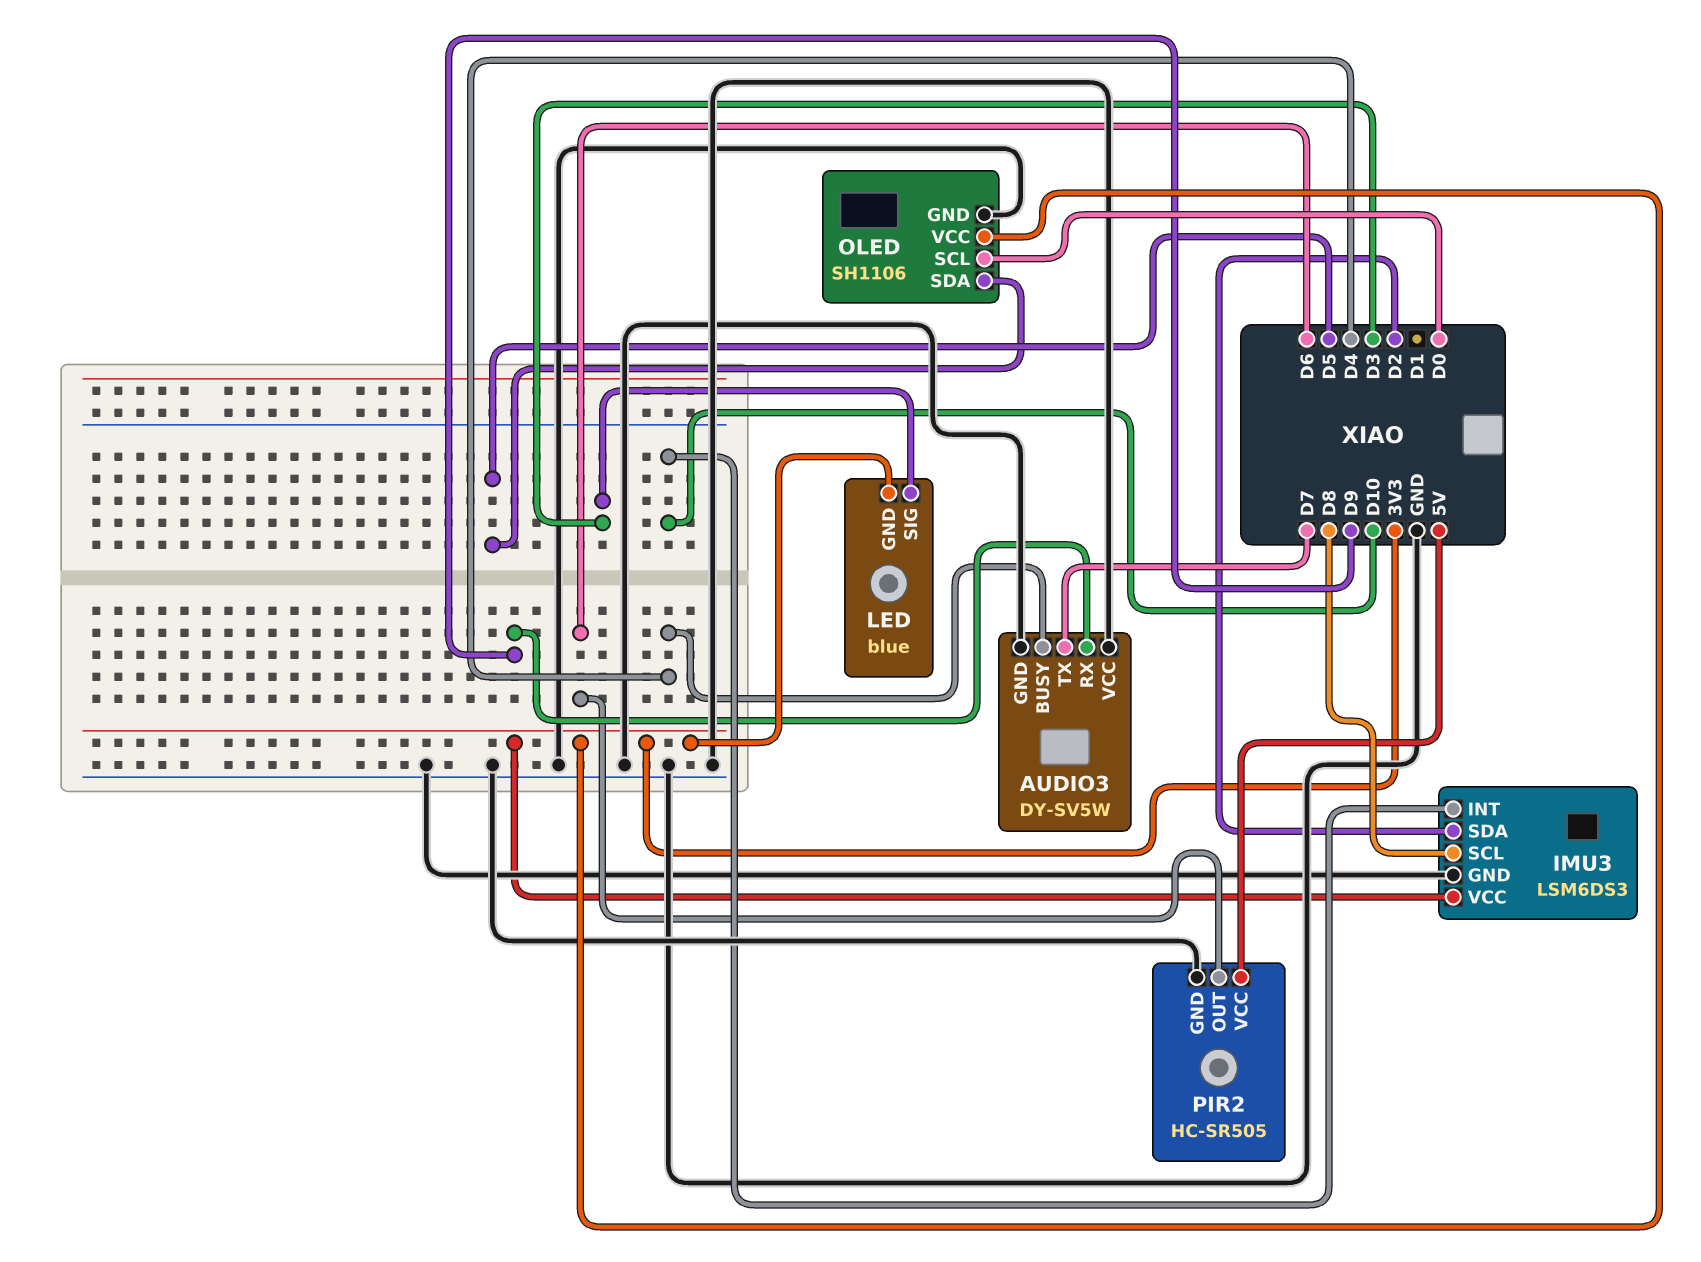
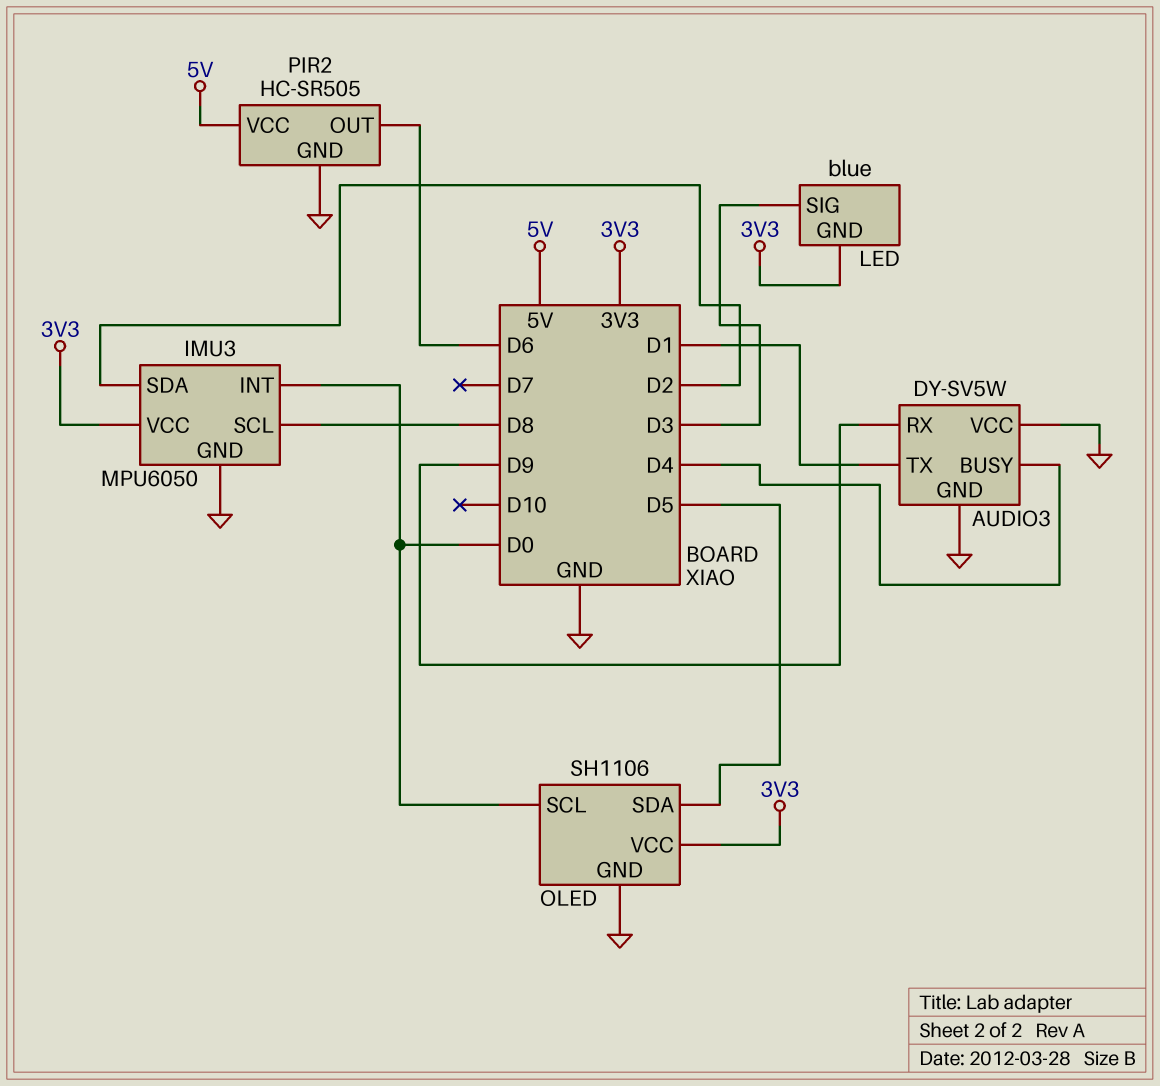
AUDIO3 pin TX: D7 -> D1
IMU3: LSM6DS3 -> MPU6050
IMU3 pin INT: D10 -> D0

